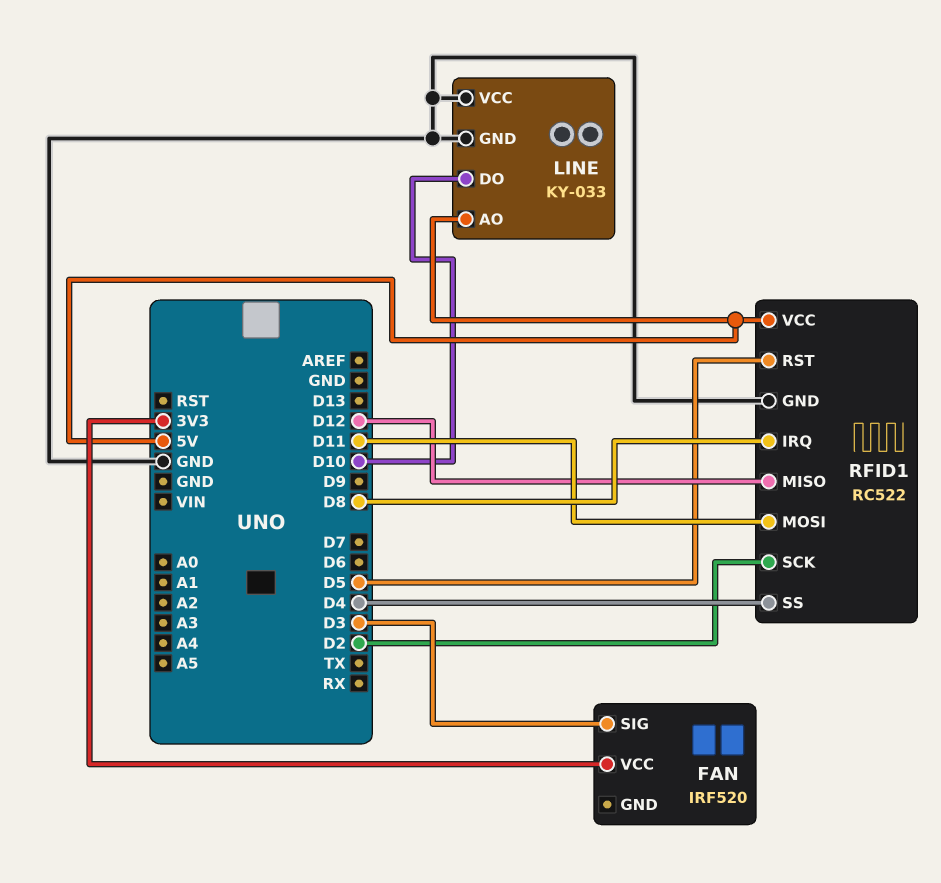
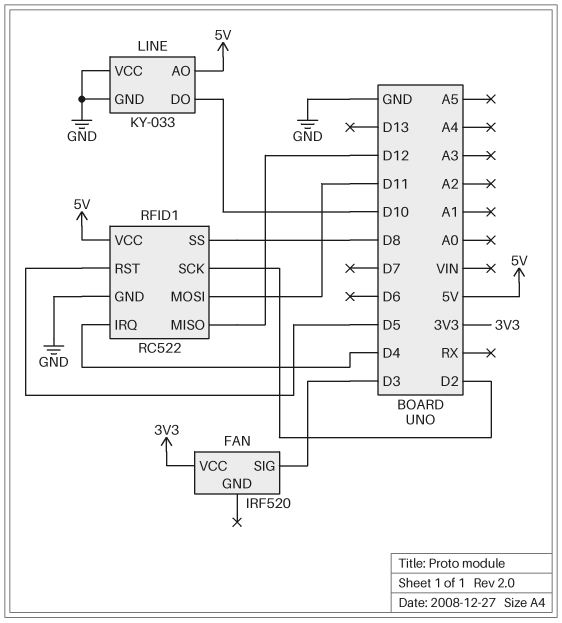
RFID1 pin IRQ: D8 -> D4
RFID1 pin SS: D4 -> D8

